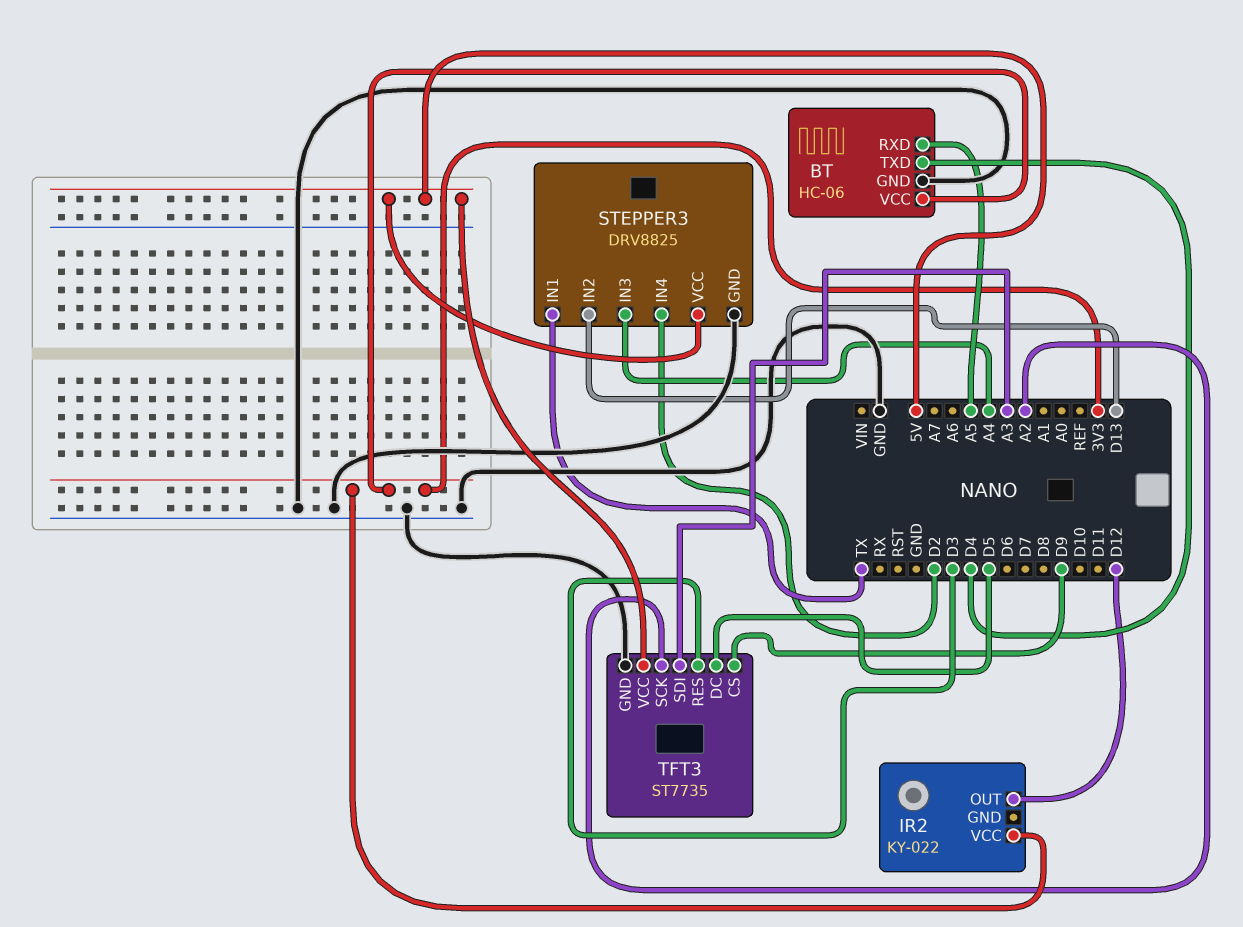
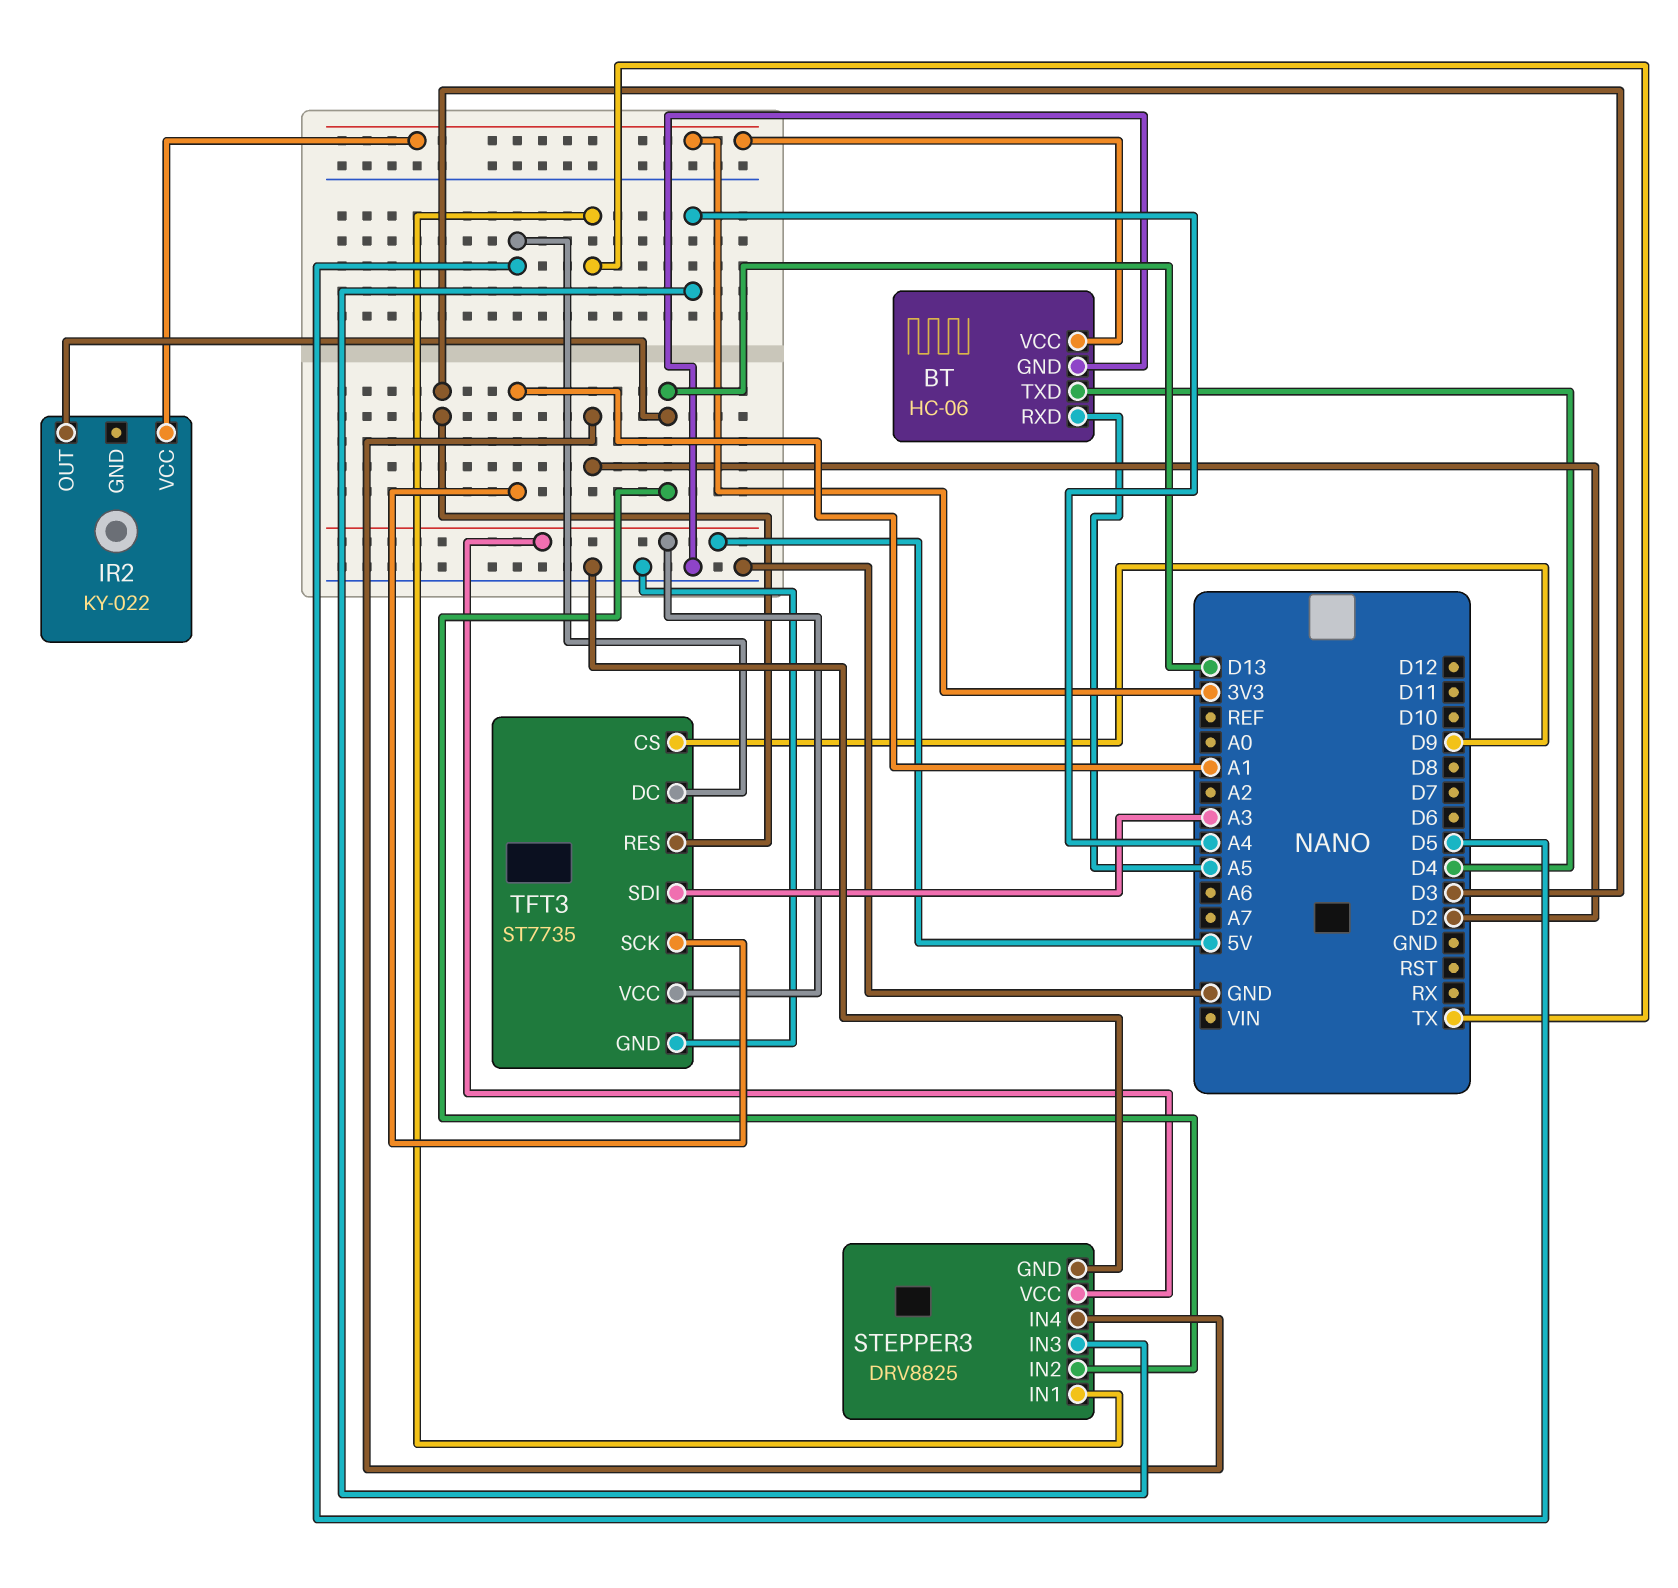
IR2 pin OUT: D12 -> D13
TFT3 pin SCK: A2 -> A1

